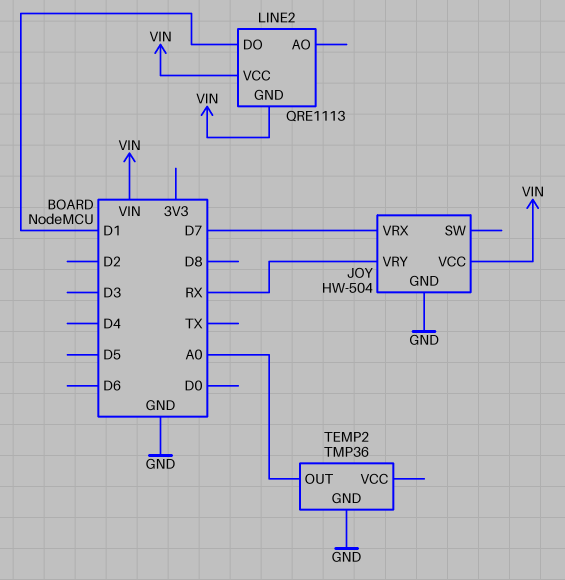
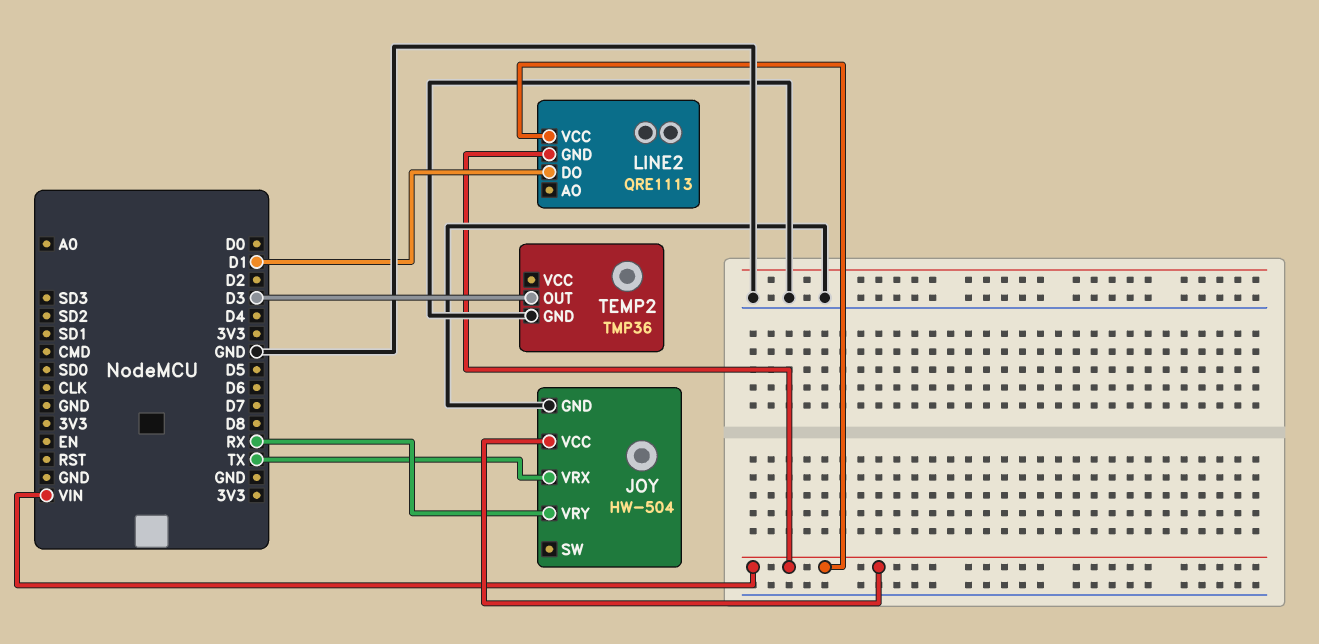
JOY pin VRX: D7 -> TX
TEMP2 pin OUT: A0 -> D3

